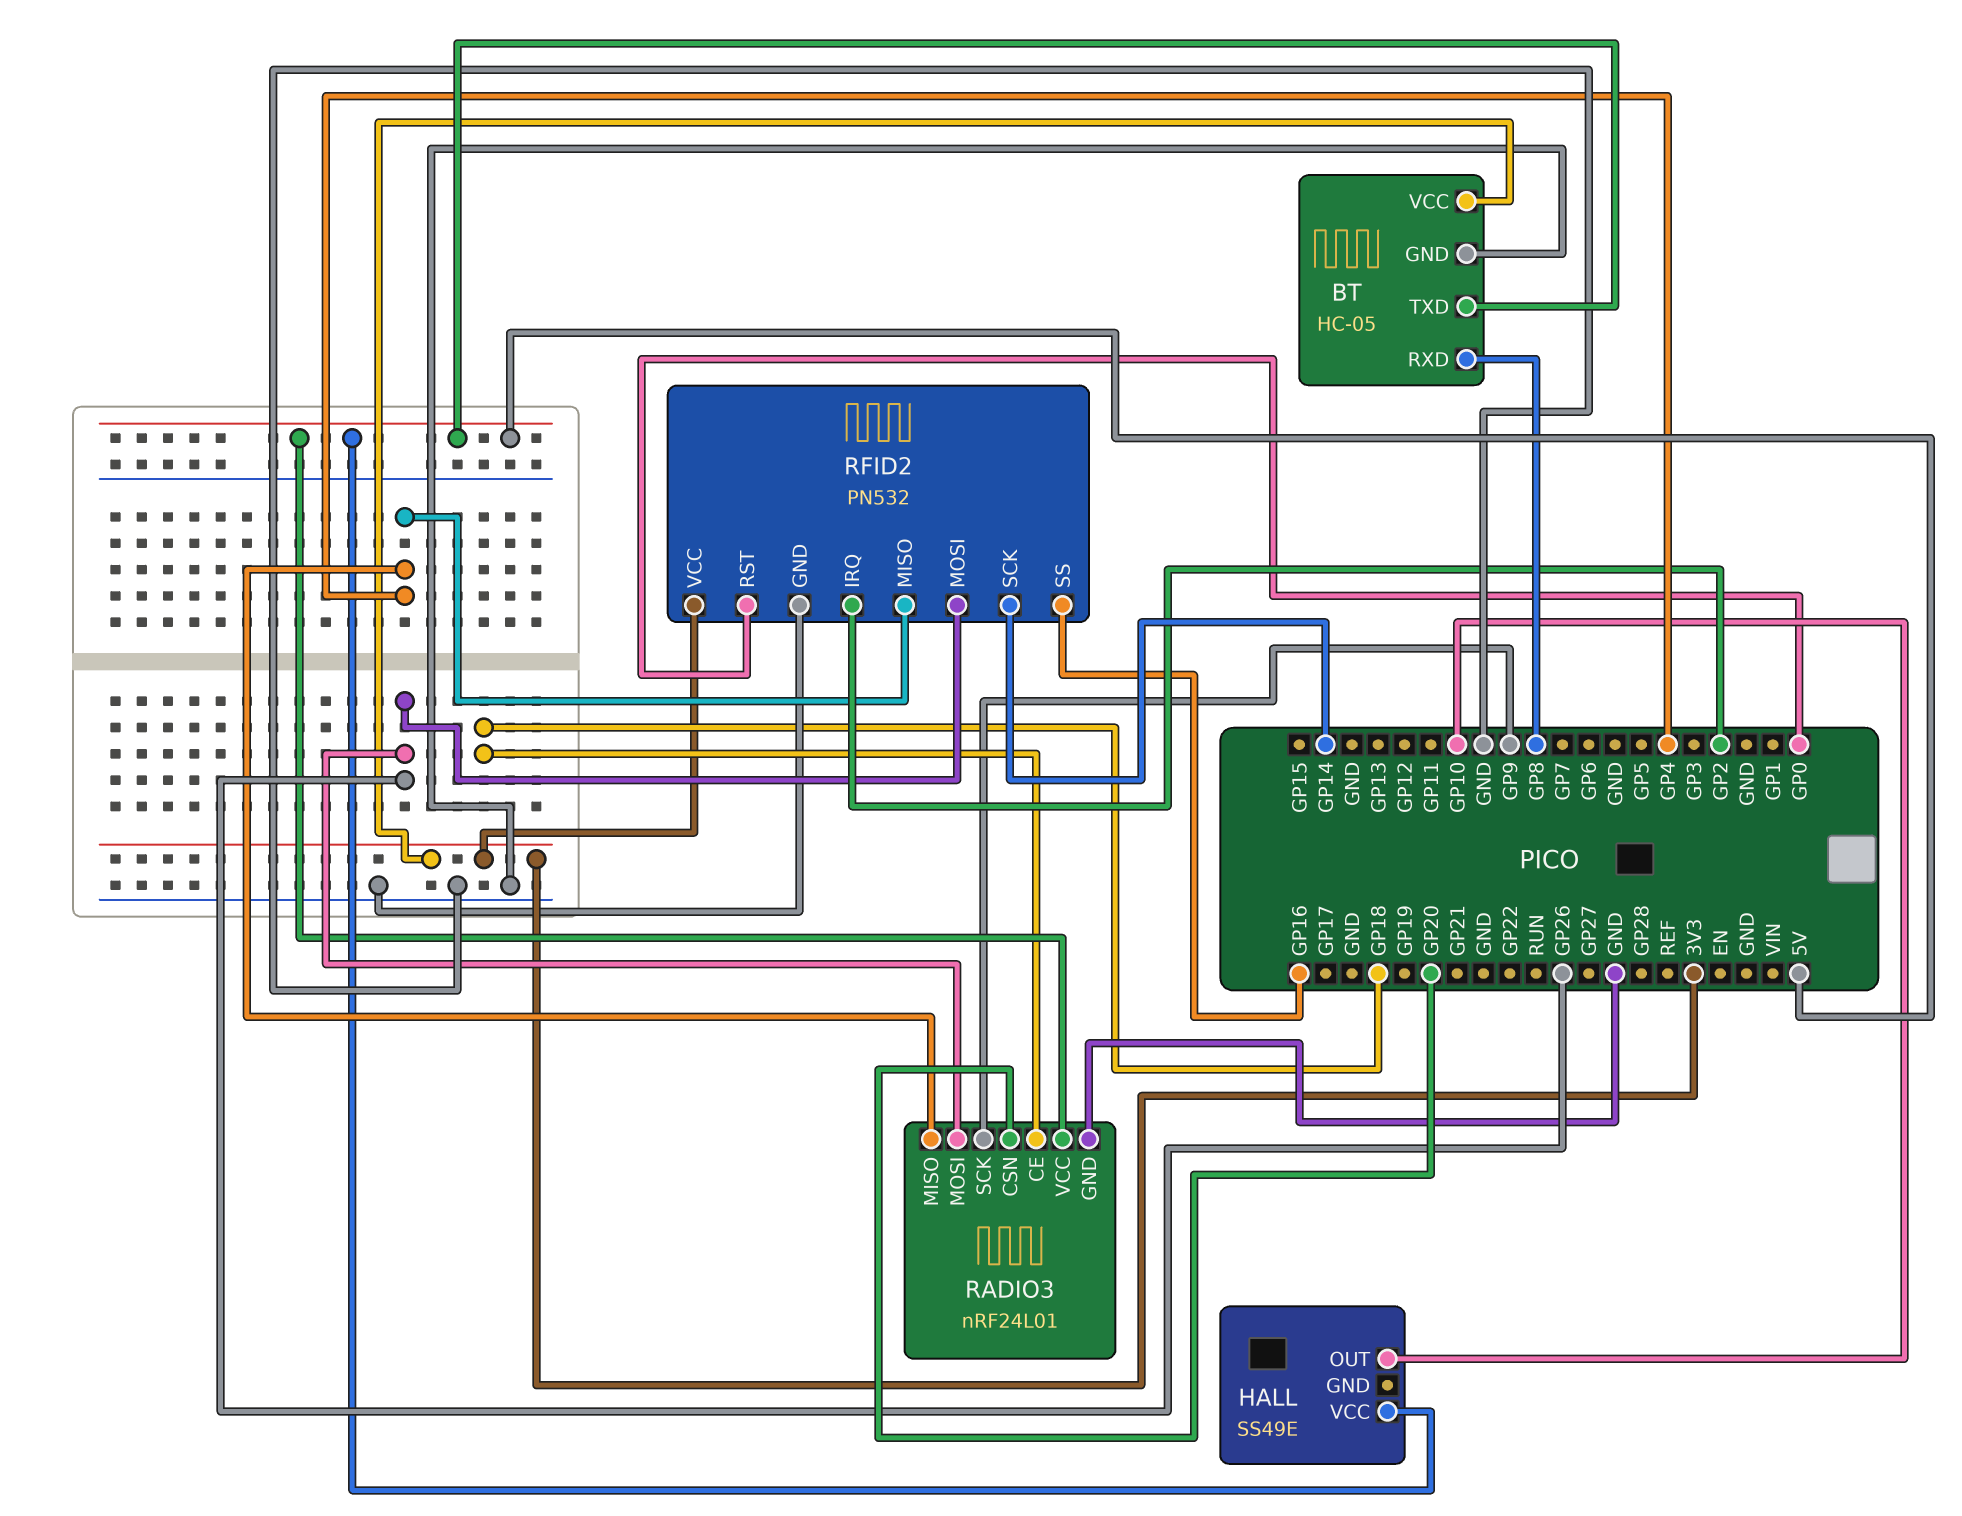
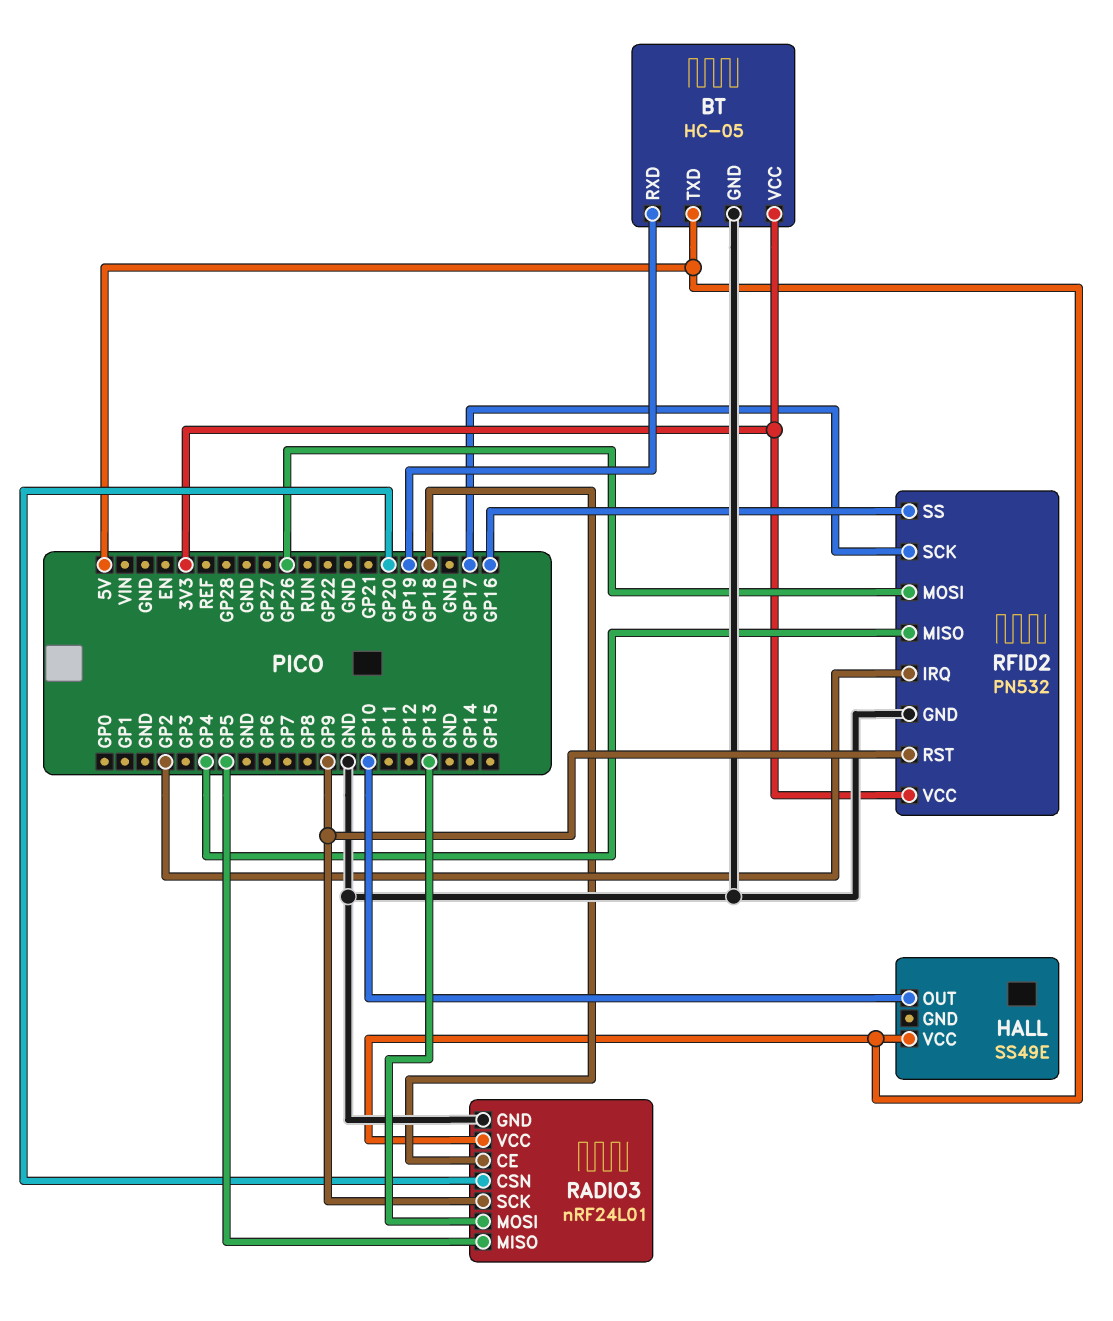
BT pin RXD: GP8 -> GP19
RADIO3 pin MISO: GP4 -> GP5
RADIO3 pin MOSI: GP26 -> GP13
RFID2 pin RST: GP0 -> GP9
RFID2 pin SCK: GP14 -> GP17

